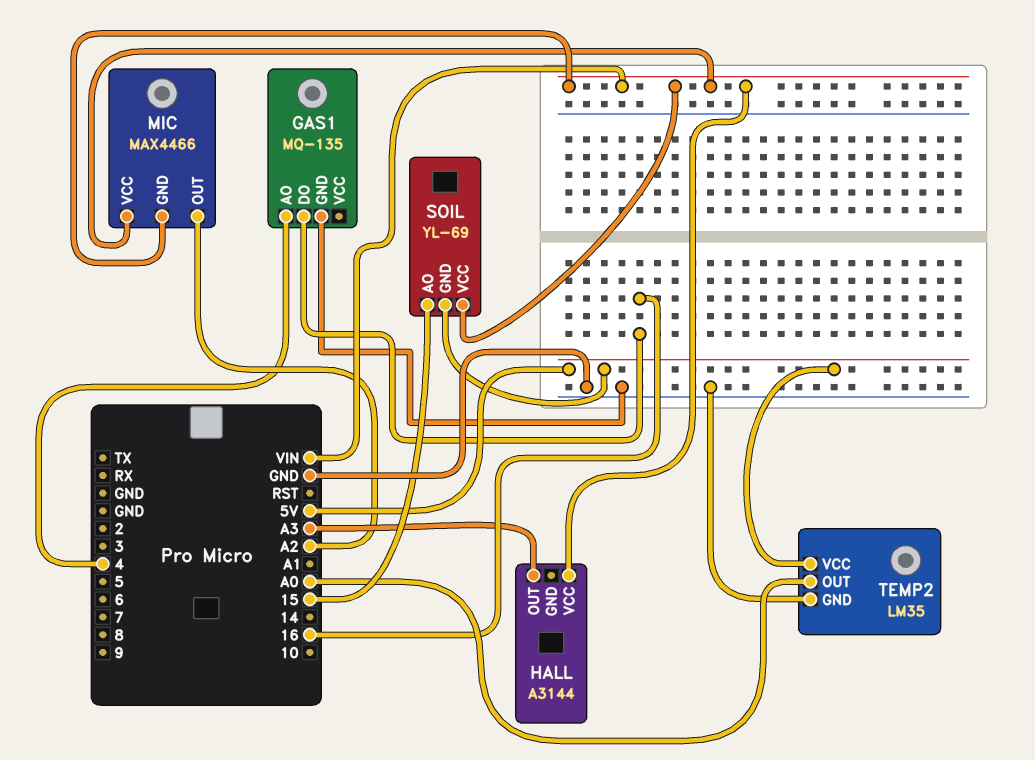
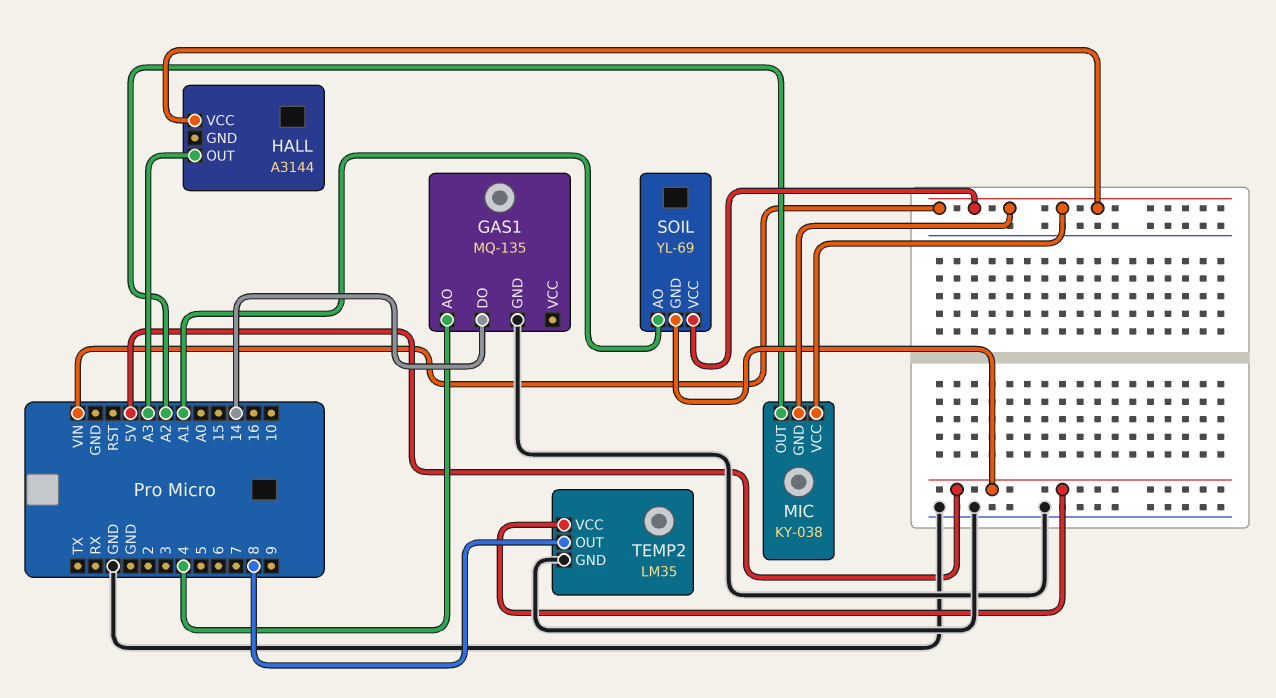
GAS1 pin DO: 16 -> 14
MIC: MAX4466 -> KY-038
SOIL pin AO: 15 -> A1
TEMP2 pin OUT: A0 -> 8

